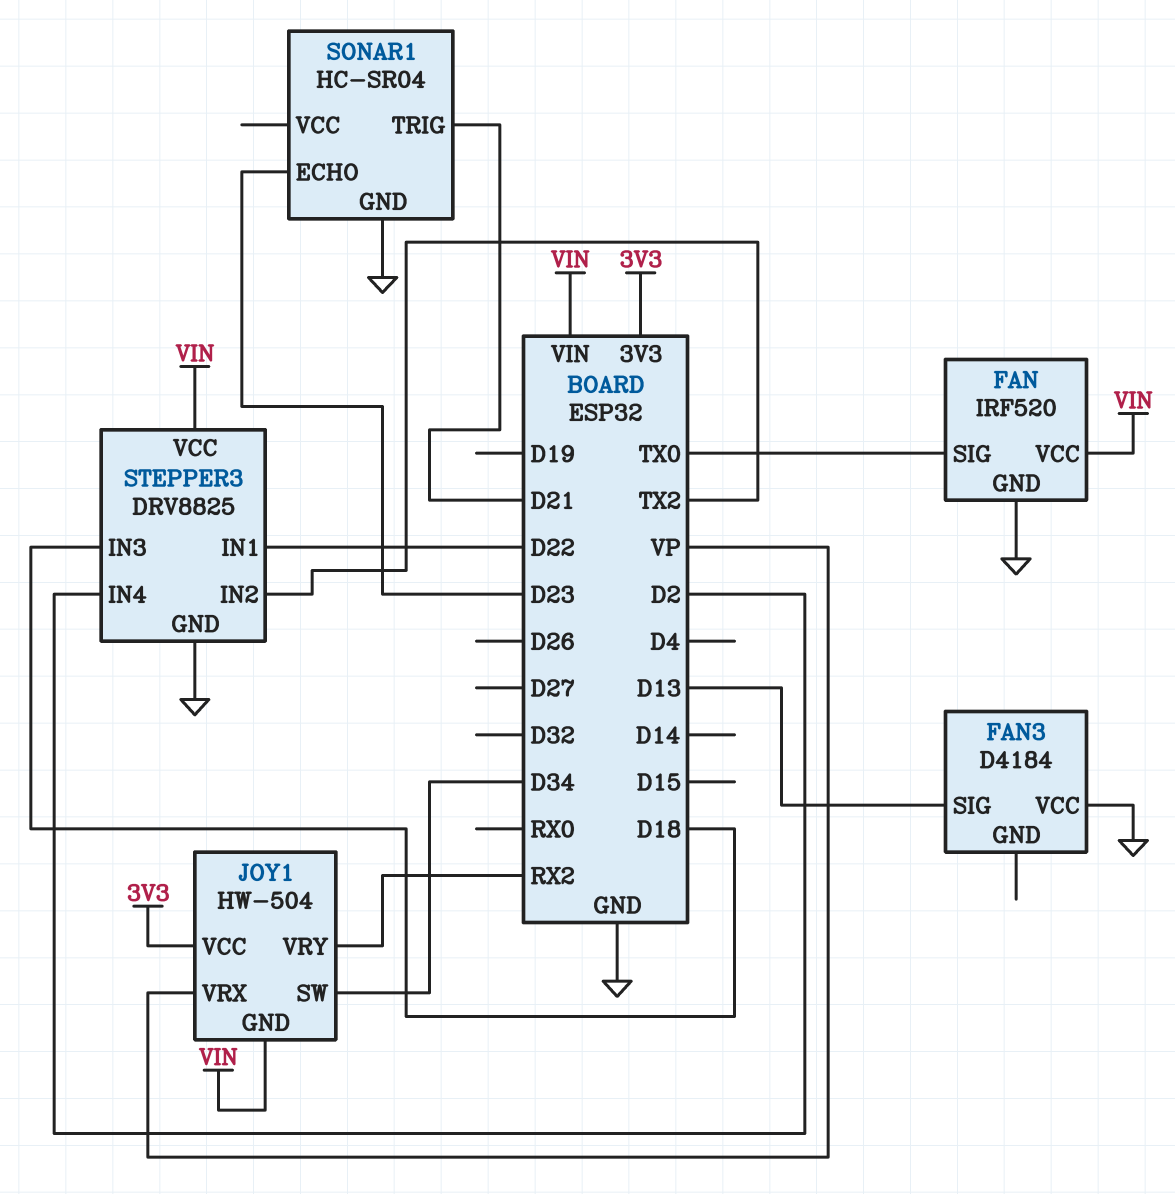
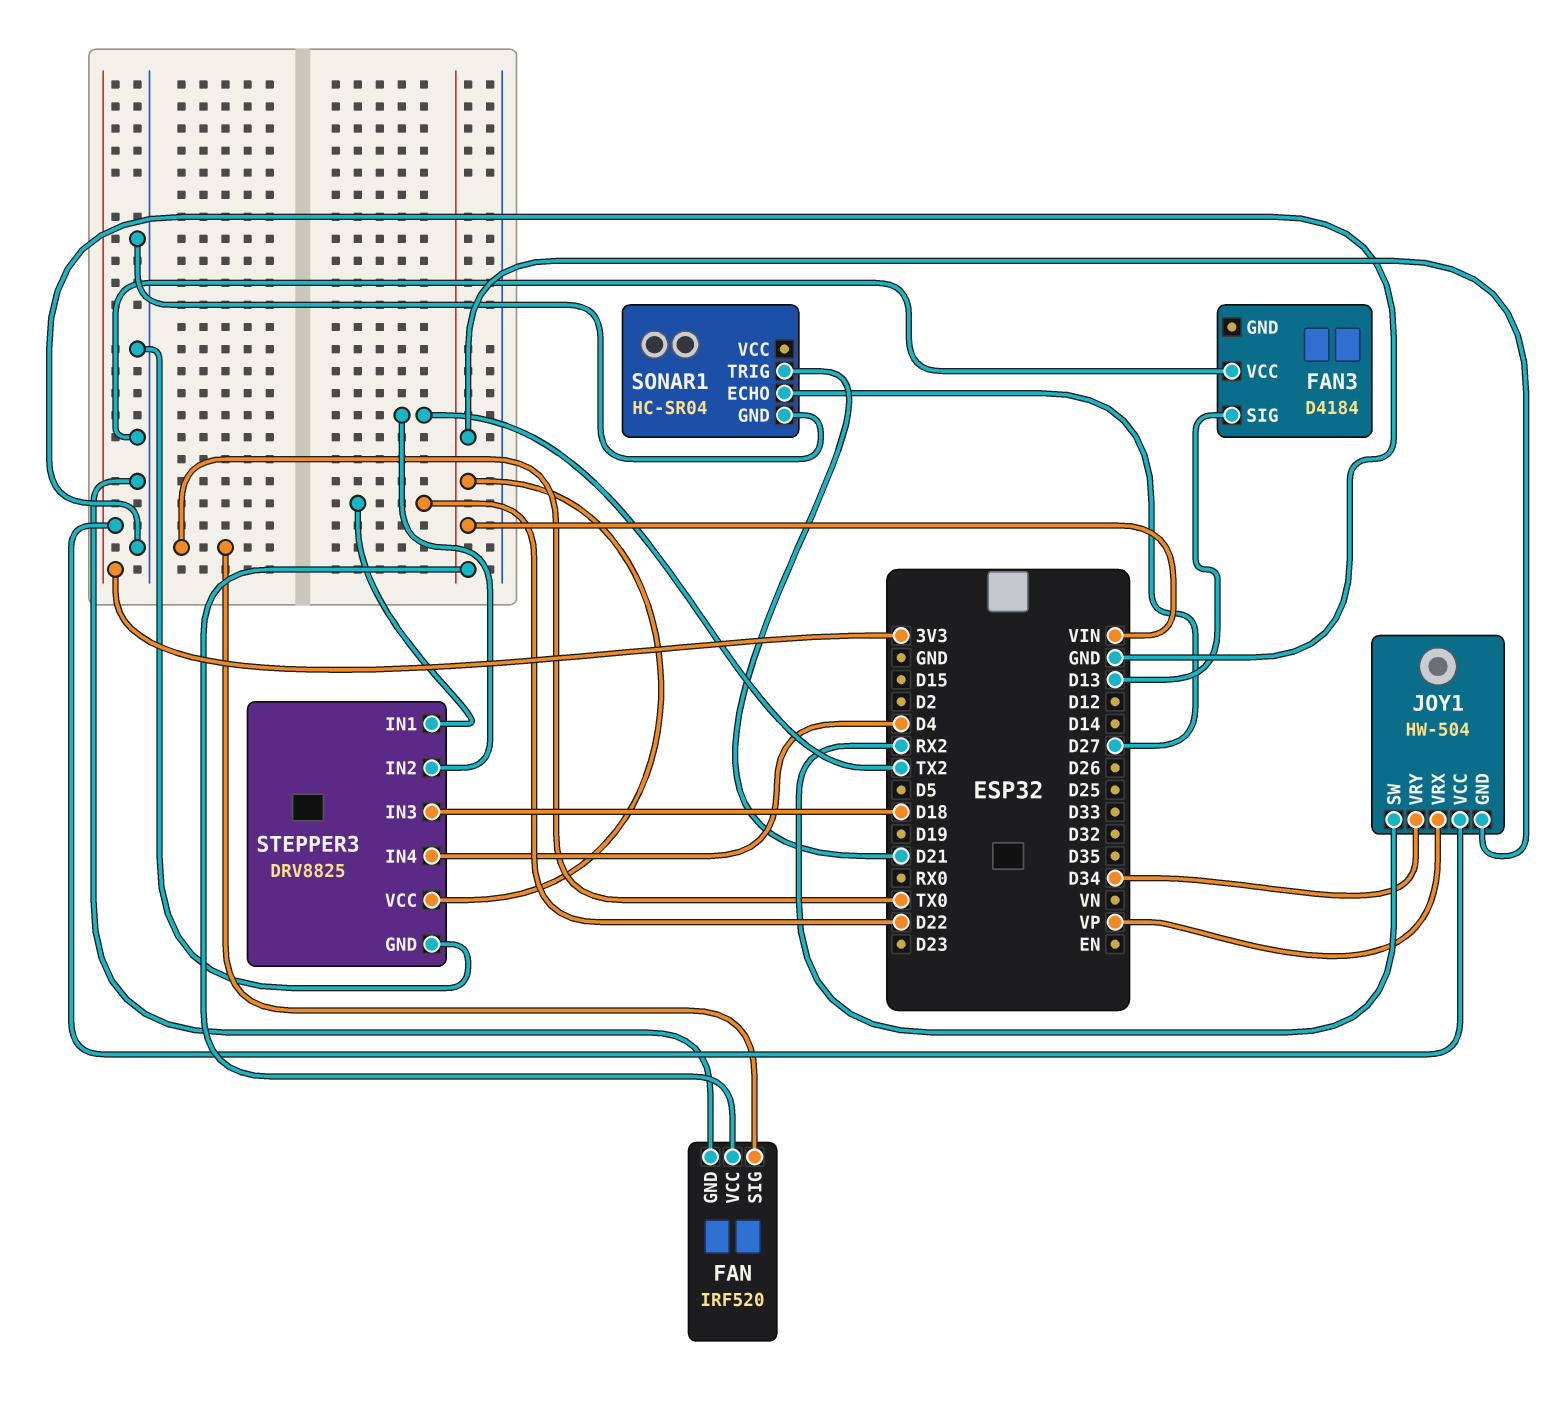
JOY1 pin SW: D34 -> RX2
JOY1 pin VRY: RX2 -> D34
SONAR1 pin ECHO: D23 -> D27
STEPPER3 pin IN4: D2 -> D4

